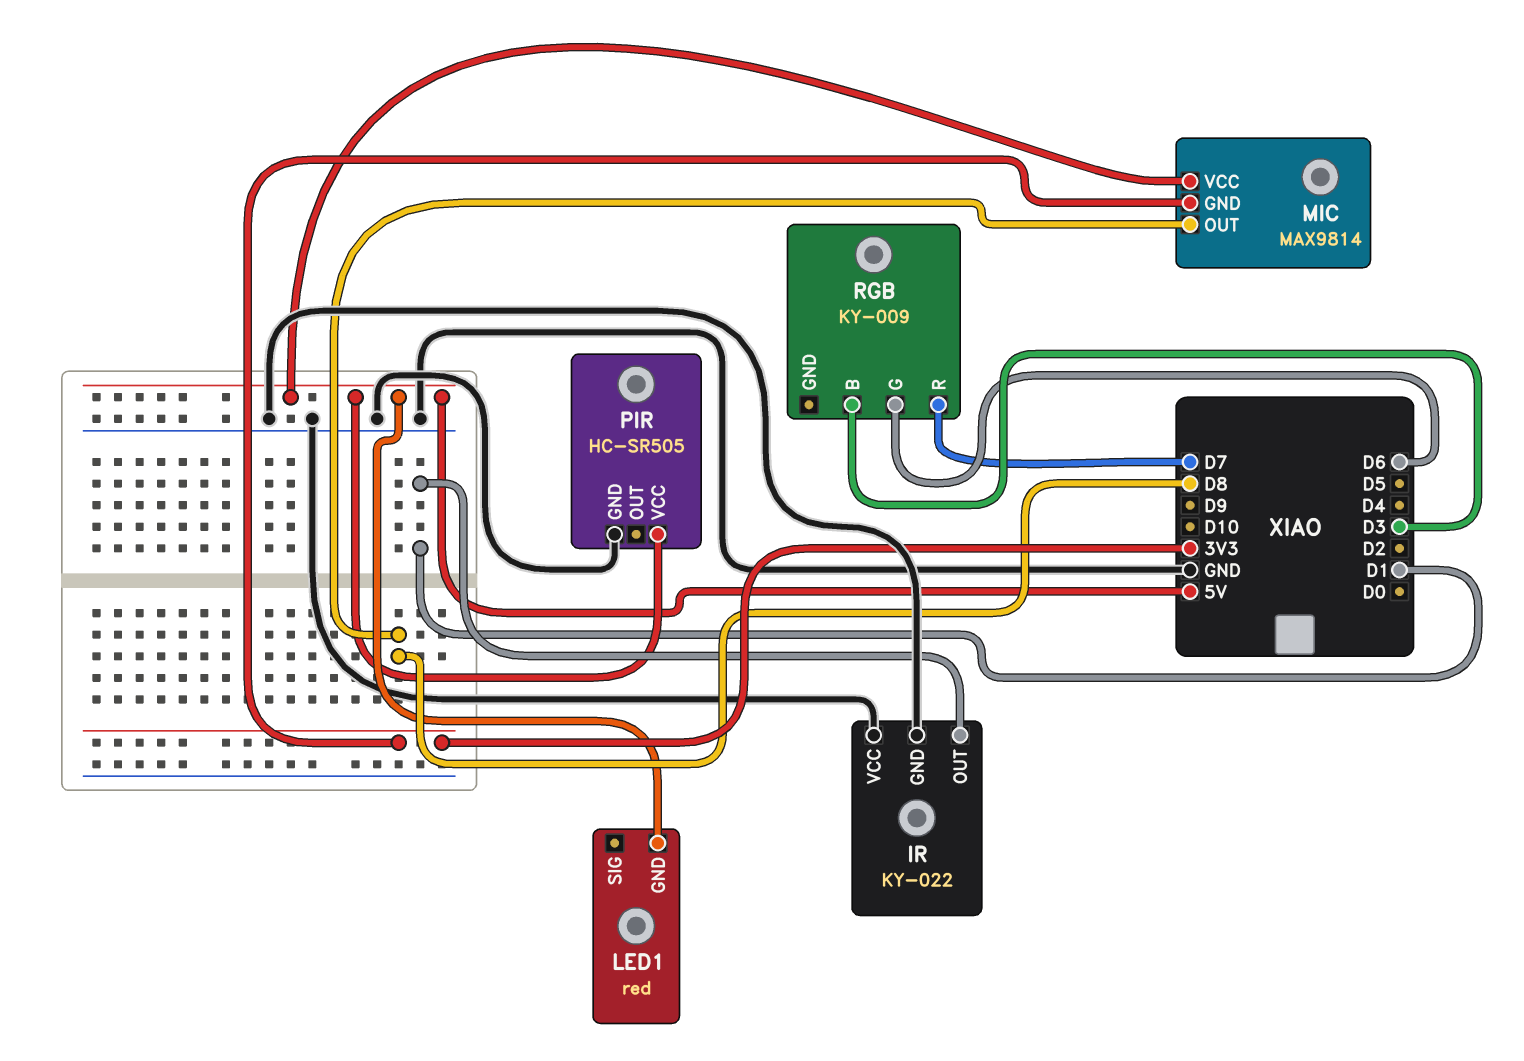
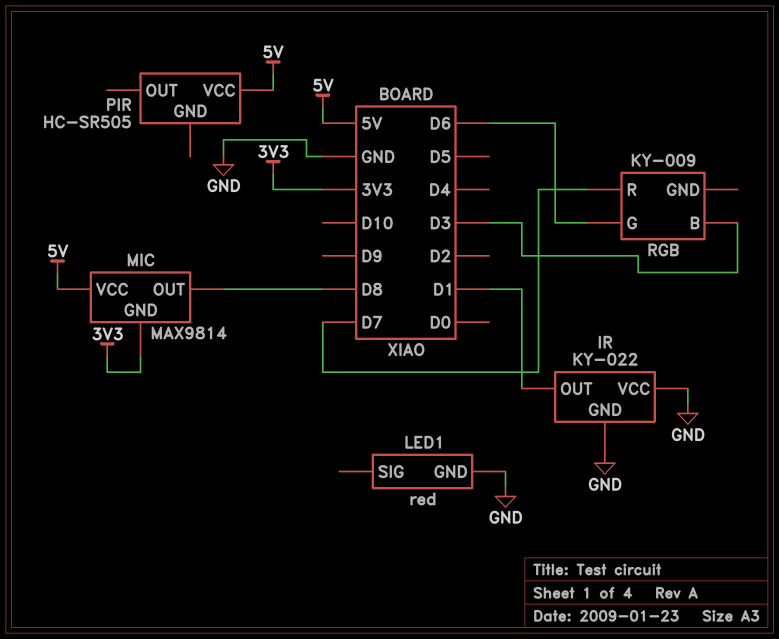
LED1 pin GND: 5V -> GND
PIR pin GND: GND -> none

